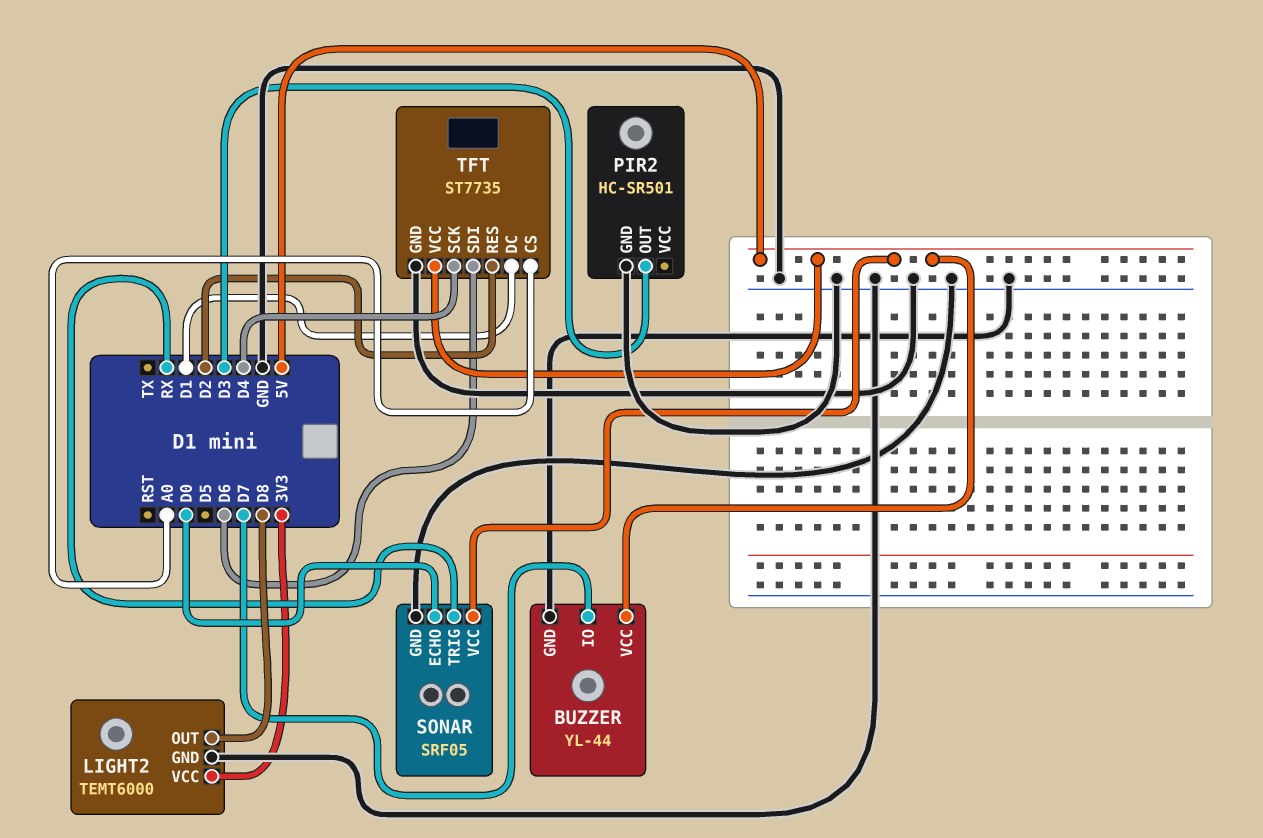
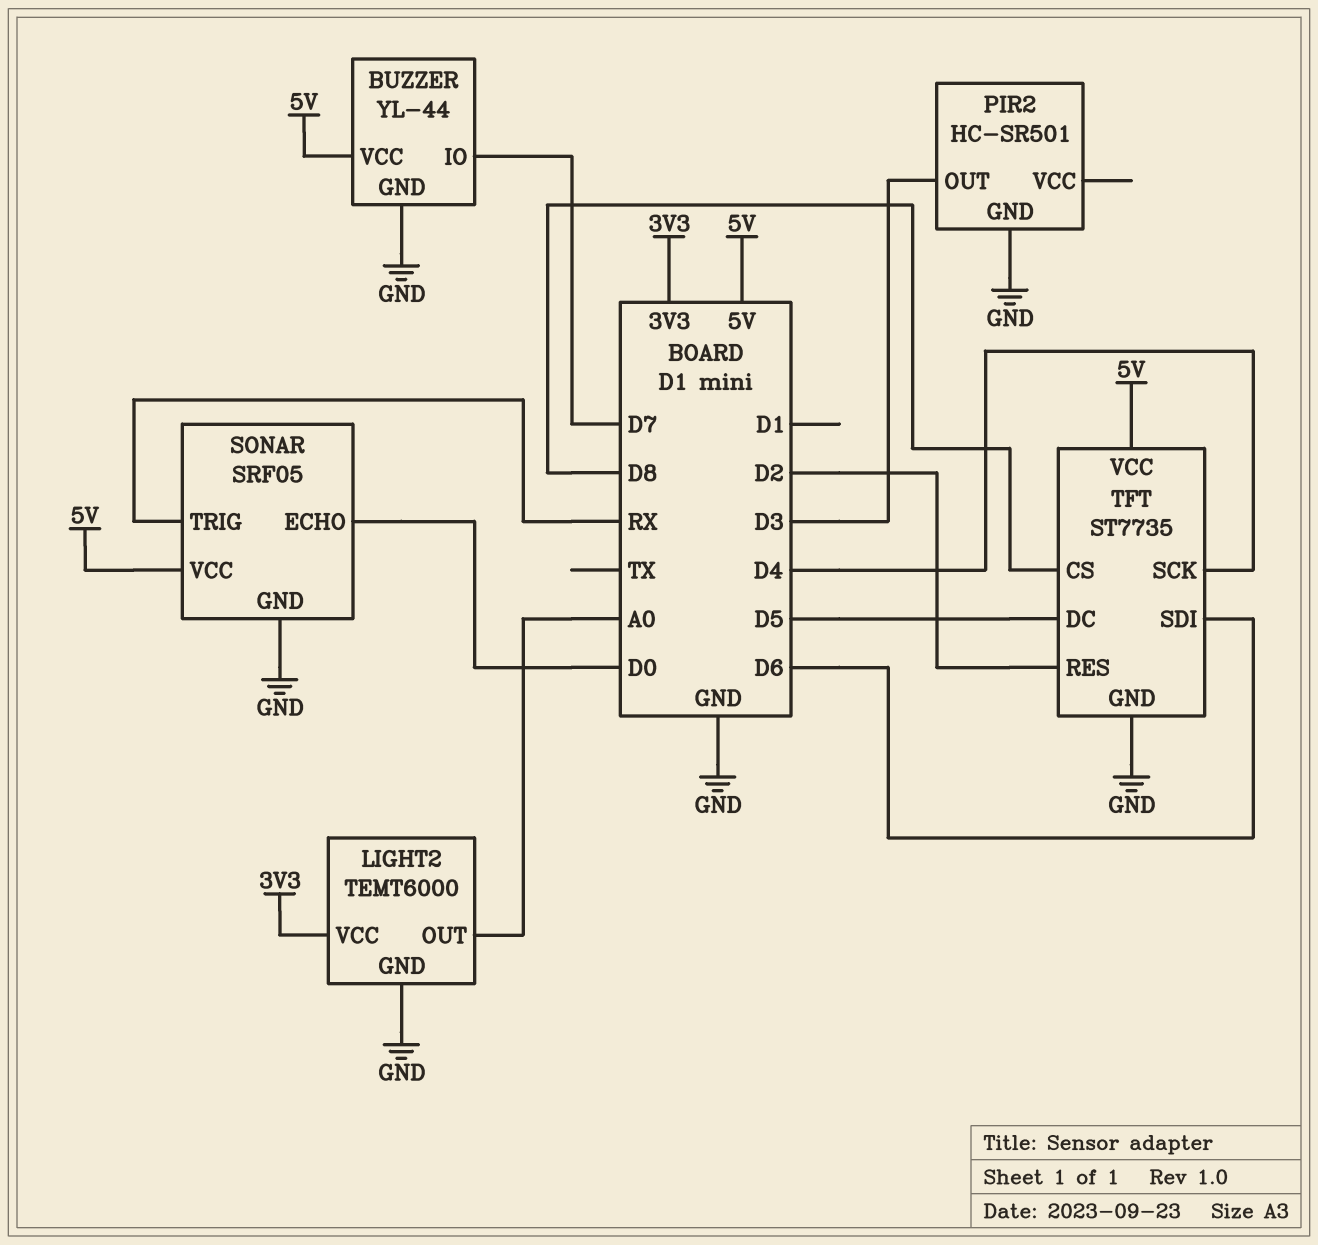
LIGHT2 pin OUT: D8 -> A0
TFT pin CS: A0 -> D8
TFT pin DC: D1 -> D5

